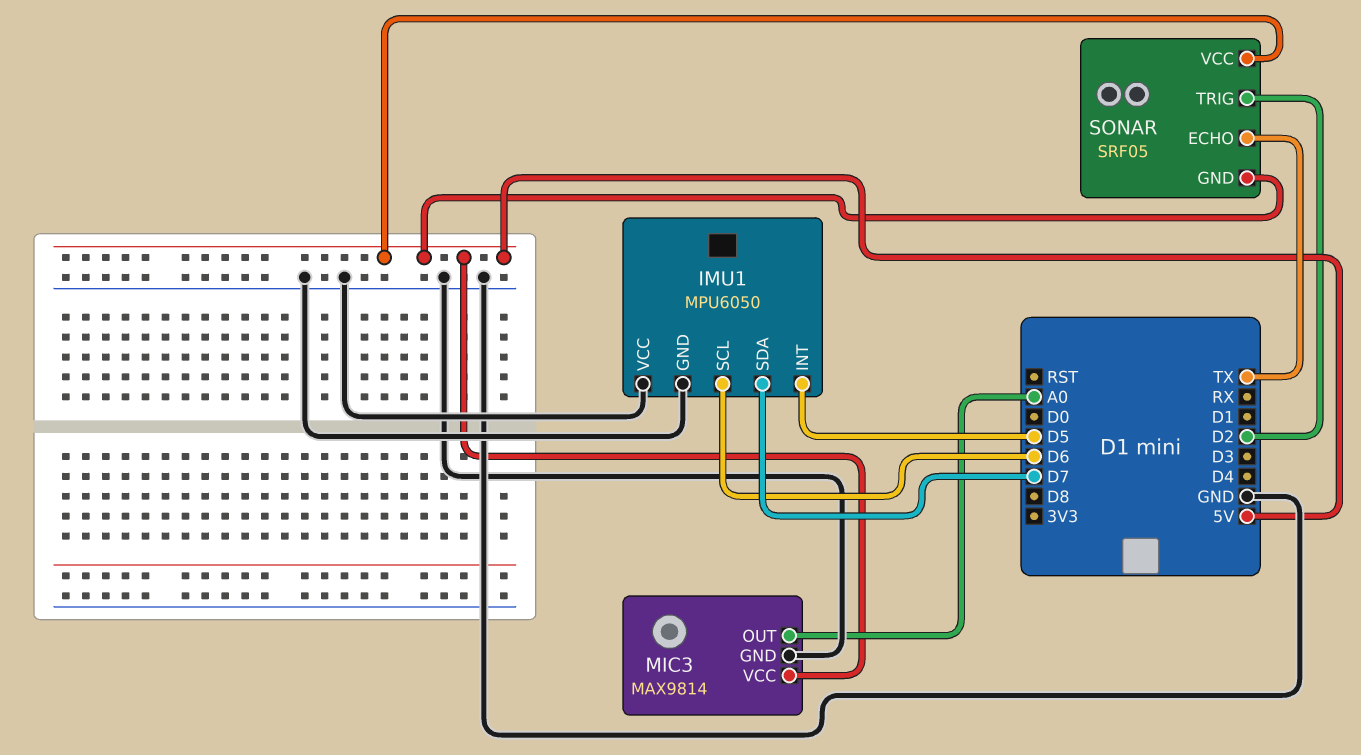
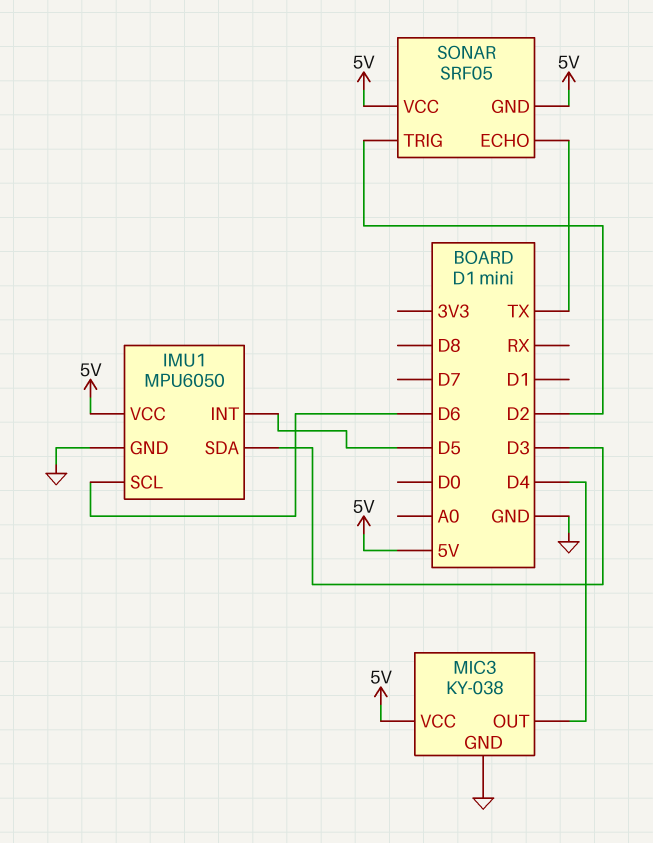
IMU1 pin SDA: D7 -> D3
IMU1 pin VCC: GND -> 5V
MIC3: MAX9814 -> KY-038
MIC3 pin OUT: A0 -> D4

